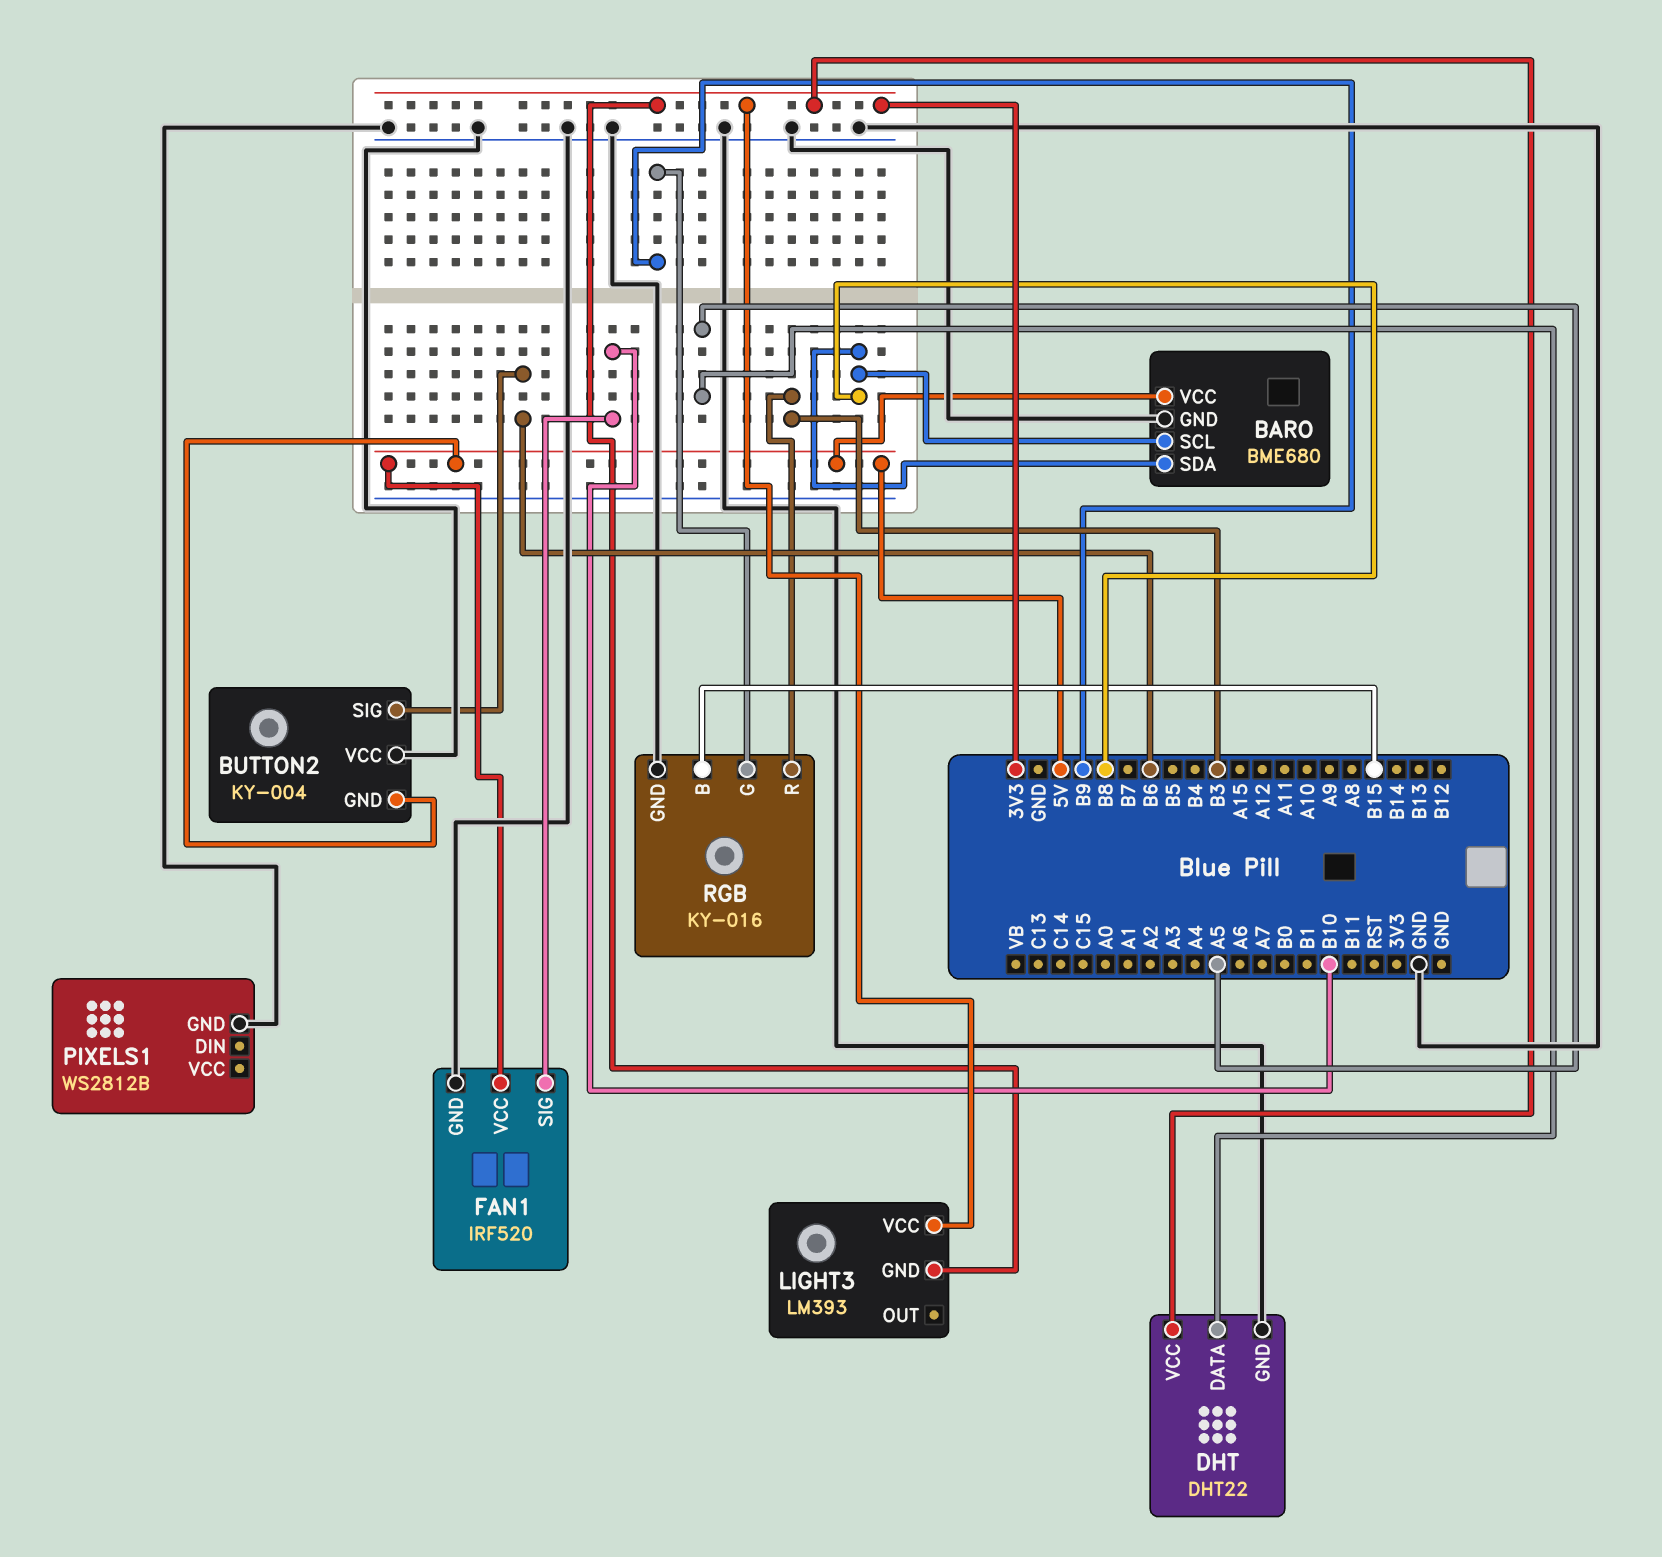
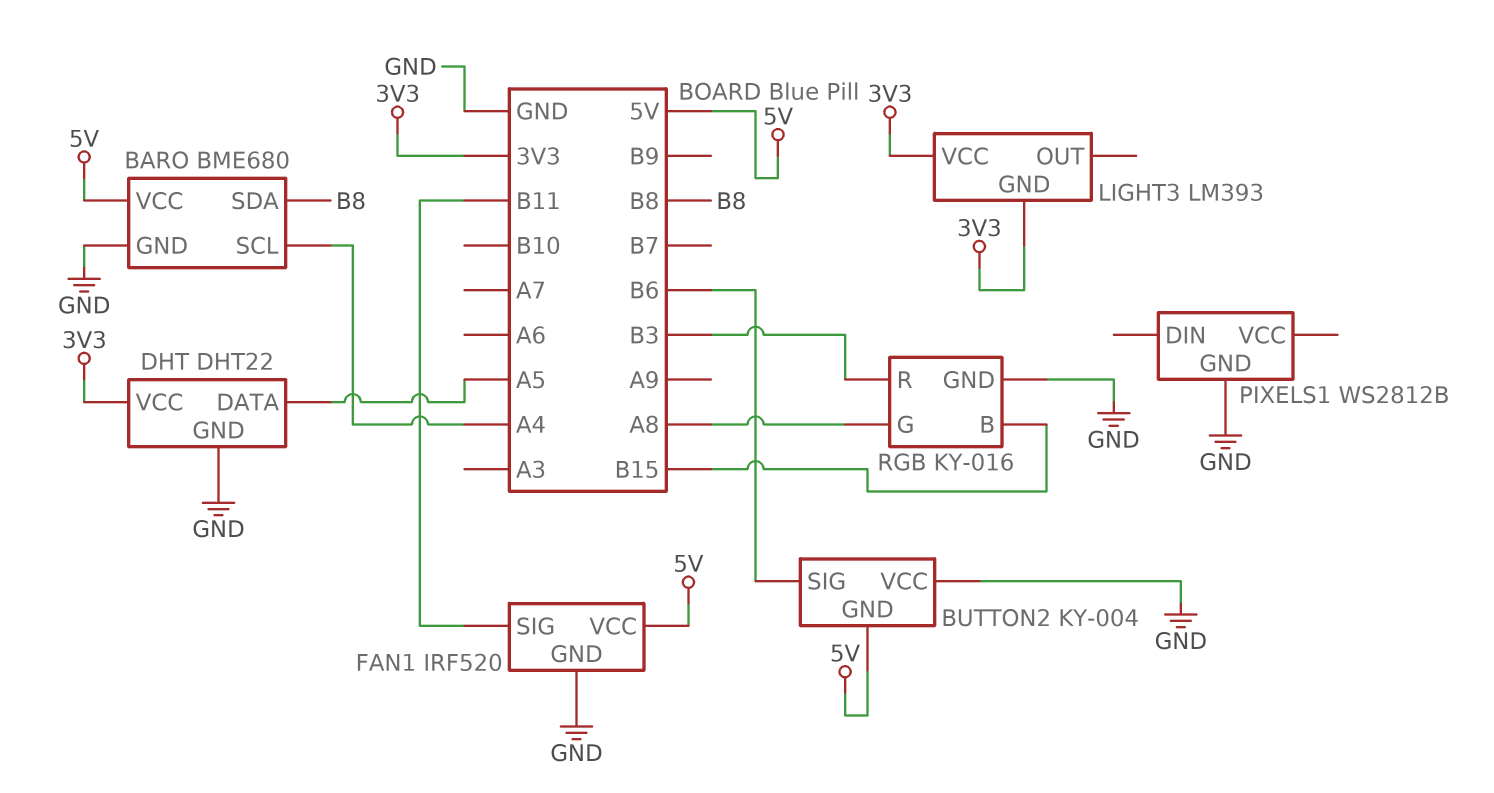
BARO pin SCL: B8 -> A4
FAN1 pin SIG: B10 -> B11
RGB pin G: B9 -> A8

